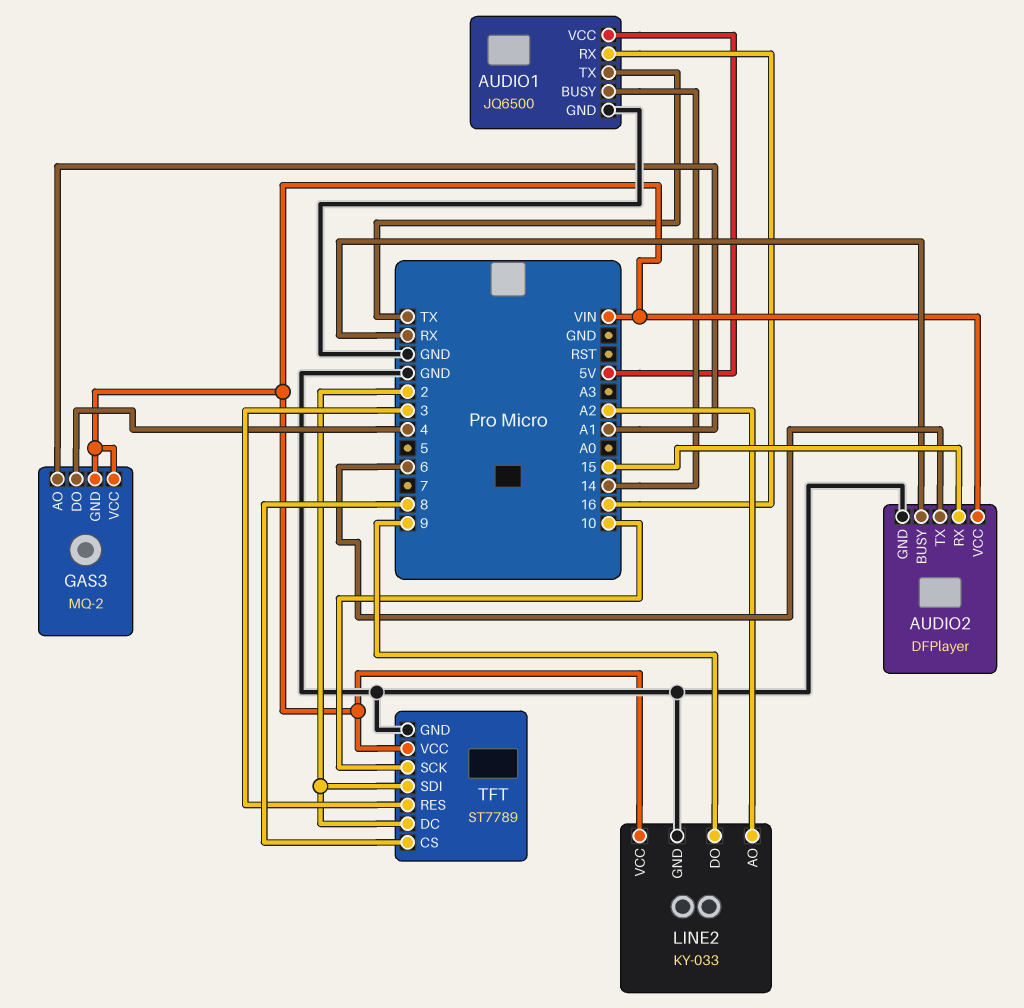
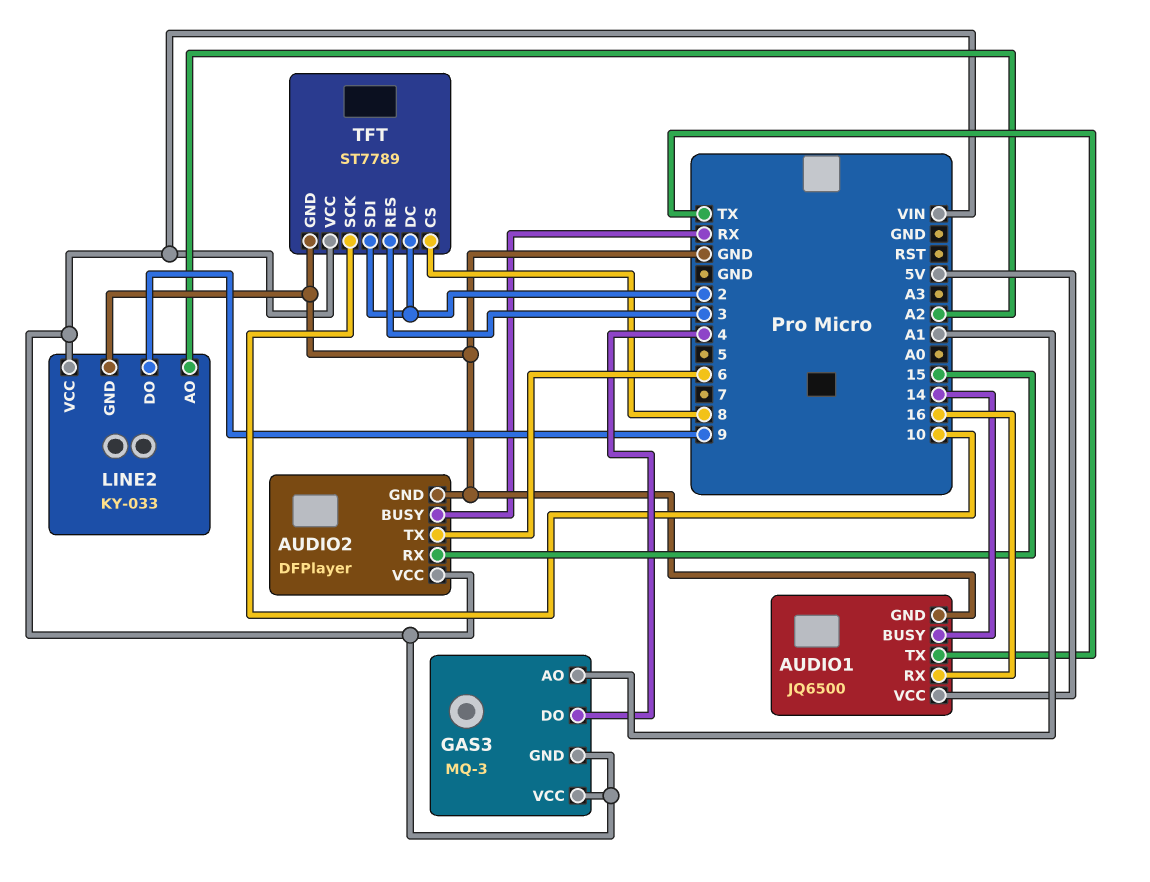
GAS3: MQ-2 -> MQ-3

